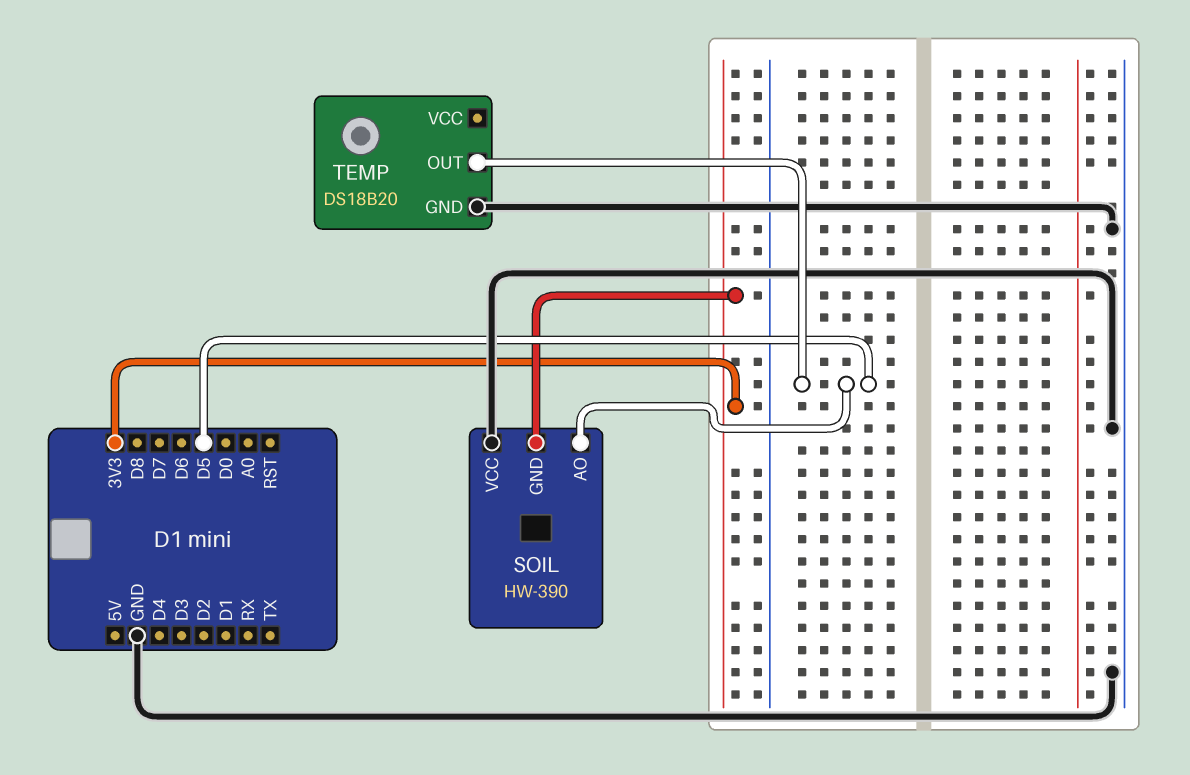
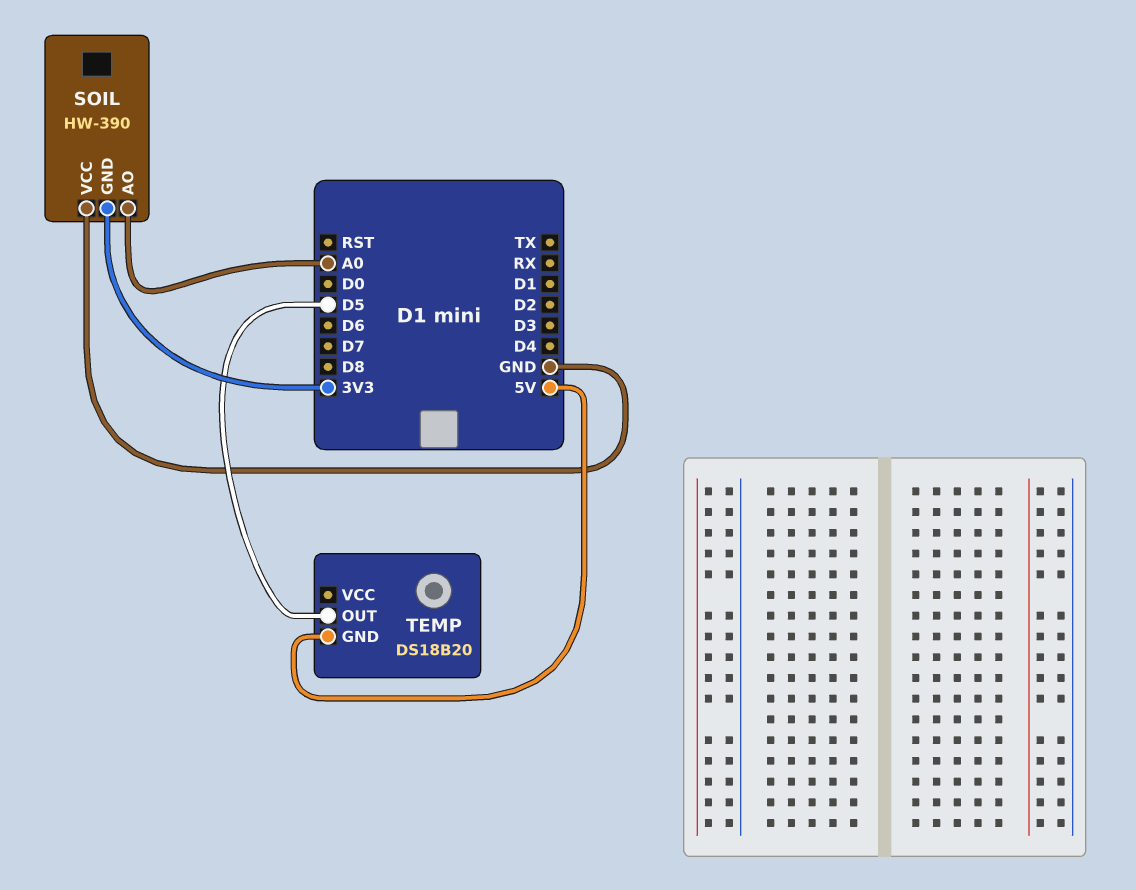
SOIL pin AO: D5 -> A0
TEMP pin GND: GND -> 5V

